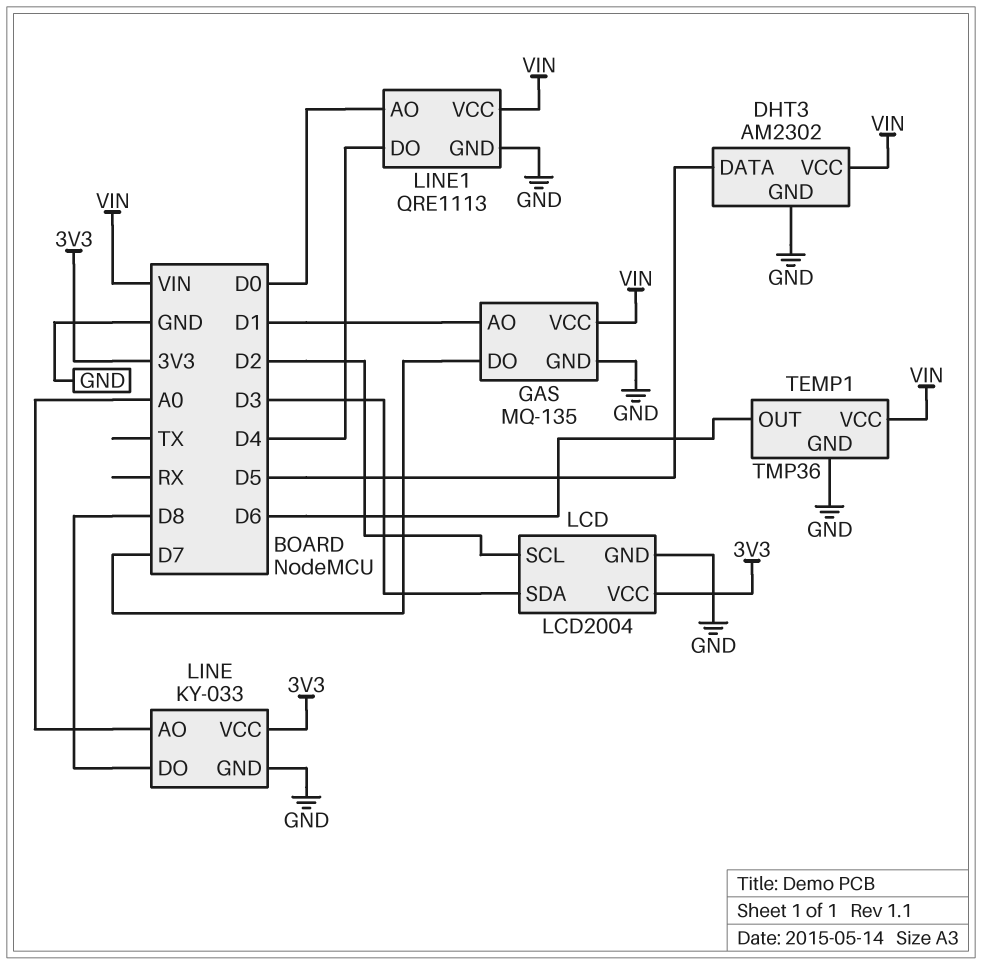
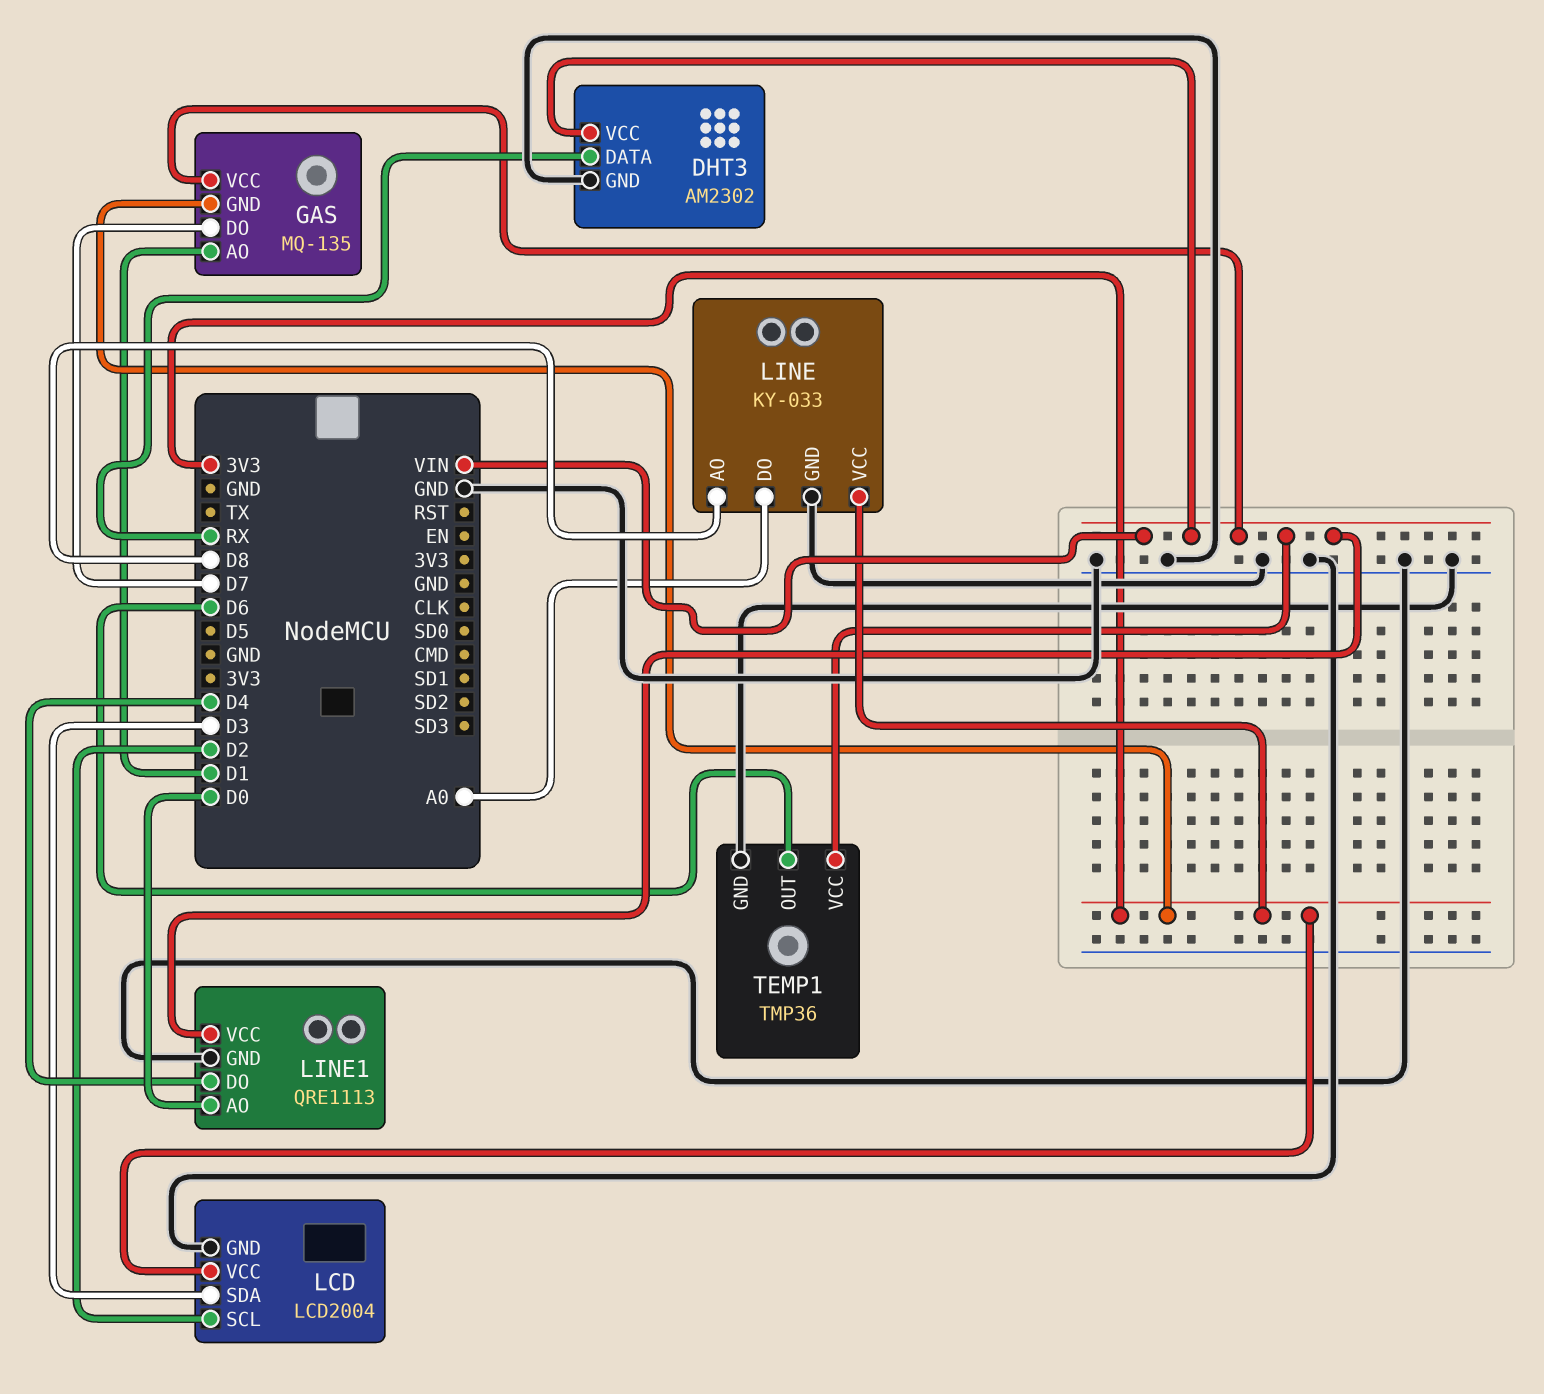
DHT3 pin DATA: D5 -> RX
GAS pin GND: GND -> 3V3
LINE pin AO: A0 -> D8
LINE pin DO: D8 -> A0

